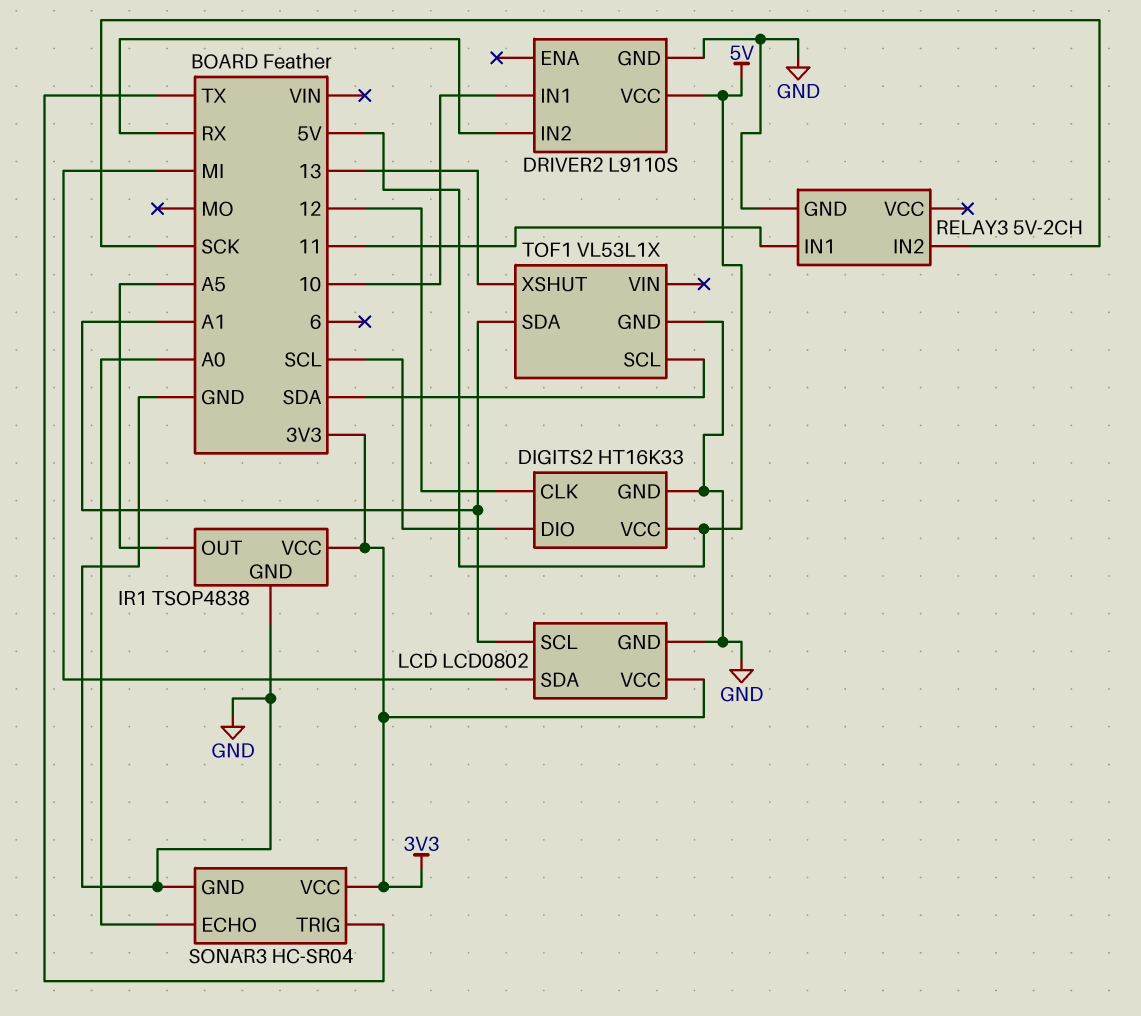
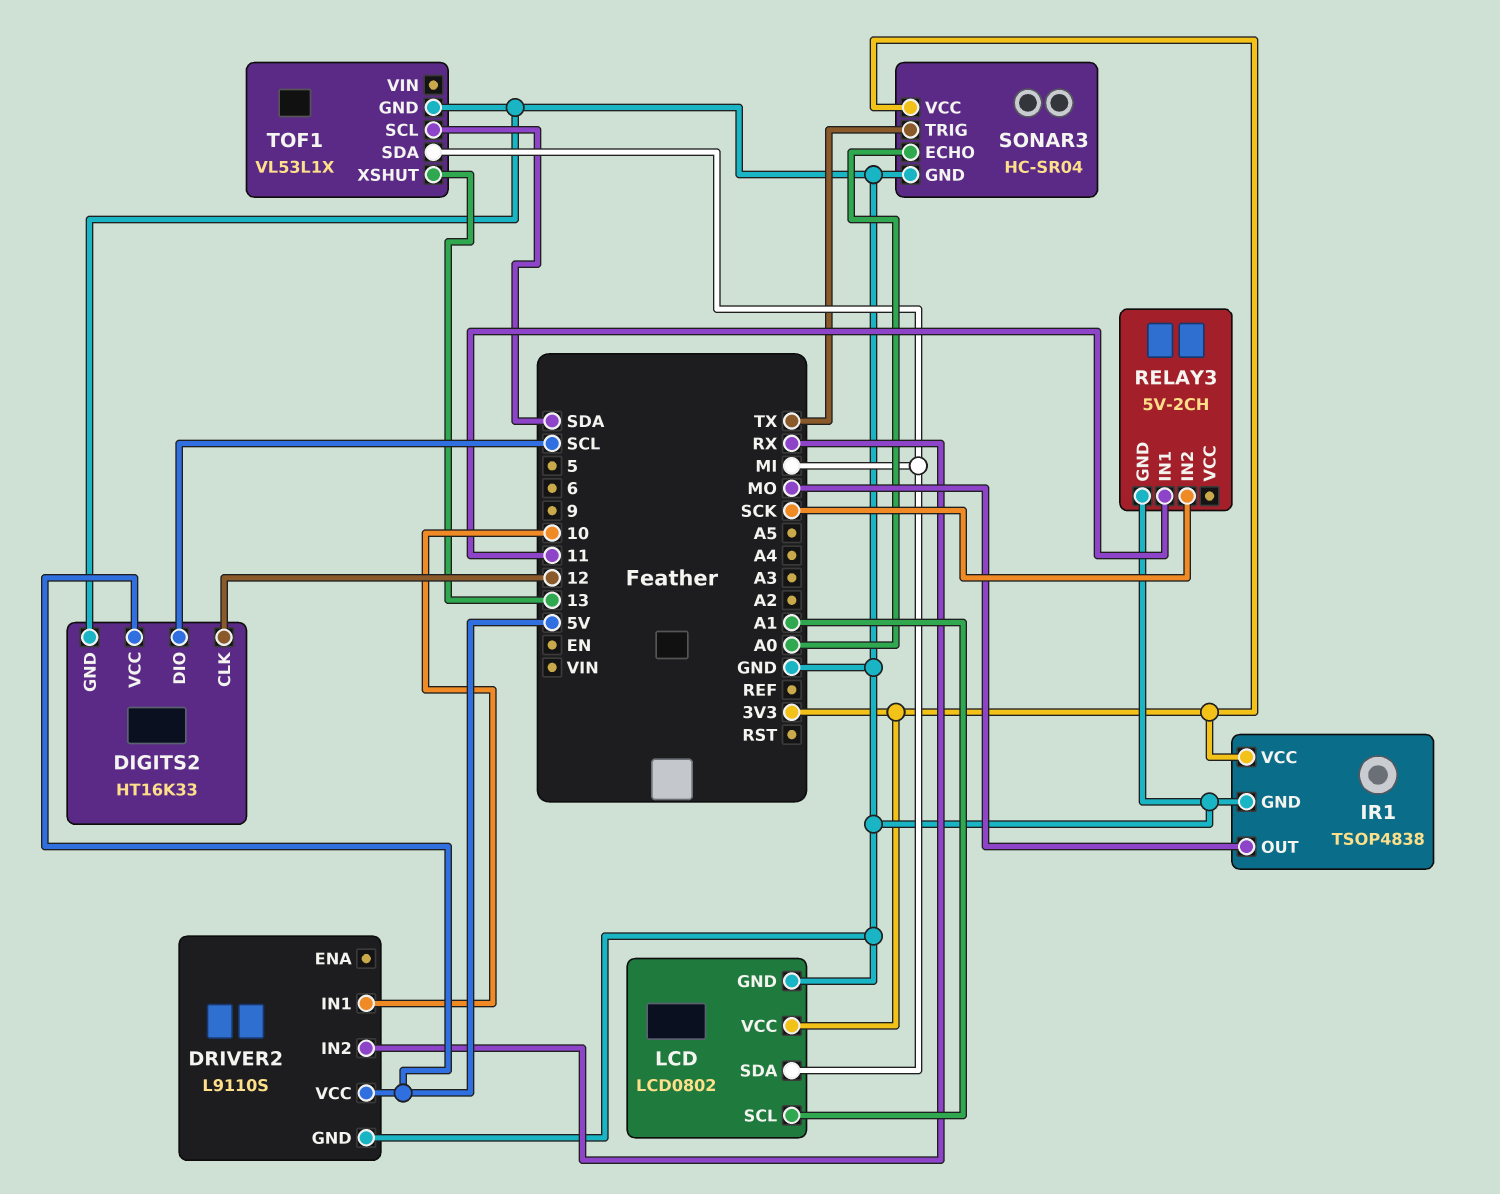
IR1 pin OUT: A5 -> MO
TOF1 pin SDA: A1 -> MI

